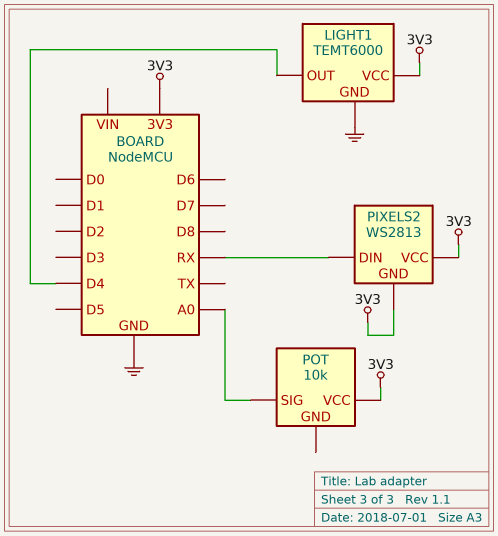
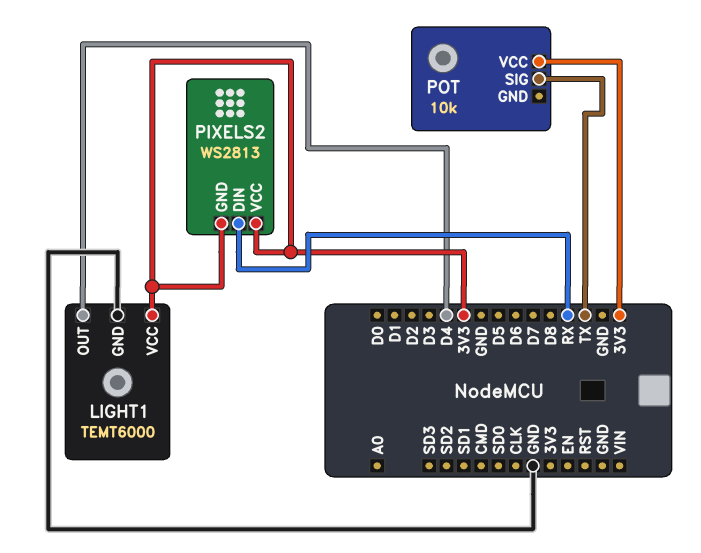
POT pin SIG: A0 -> TX

